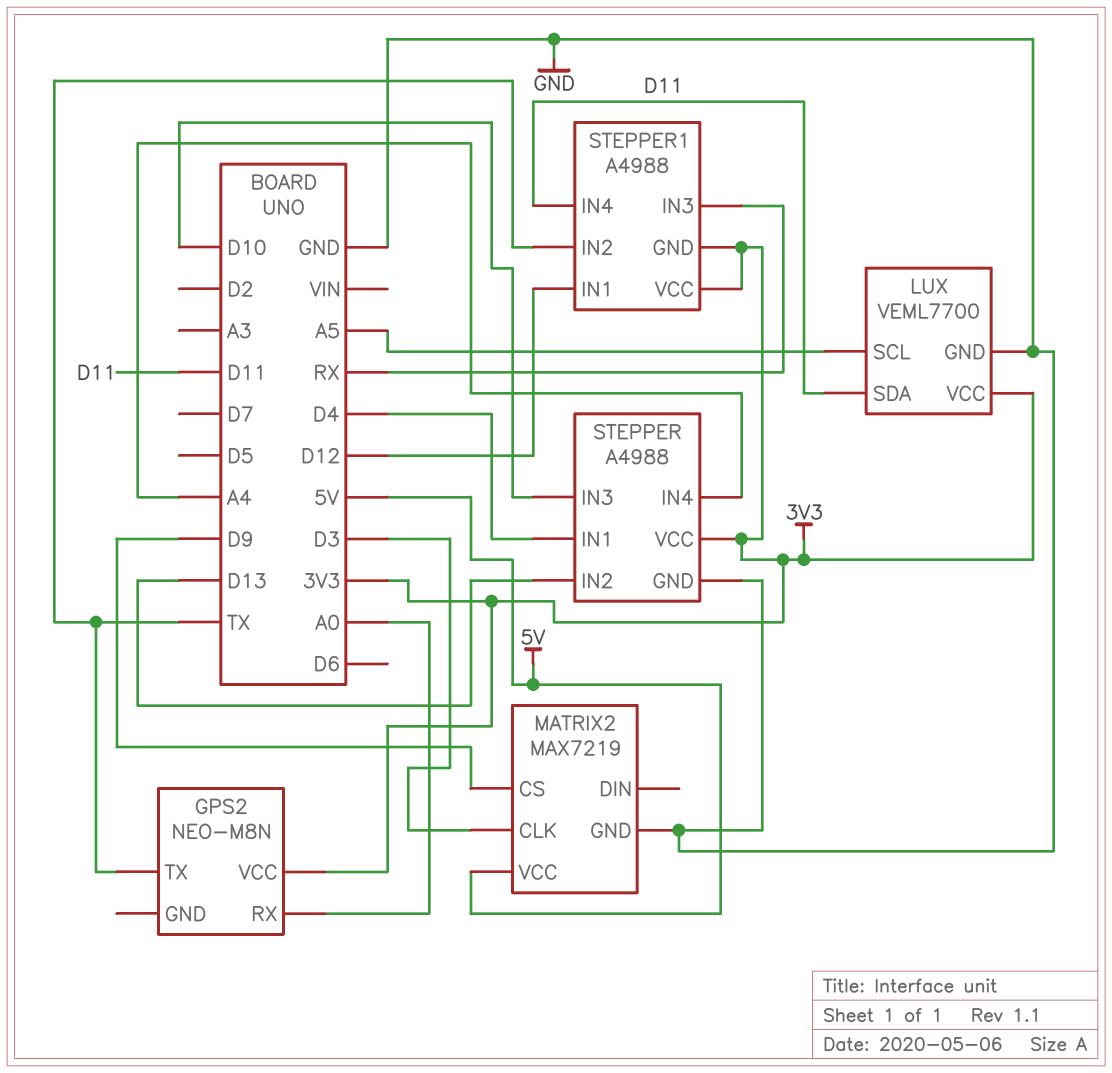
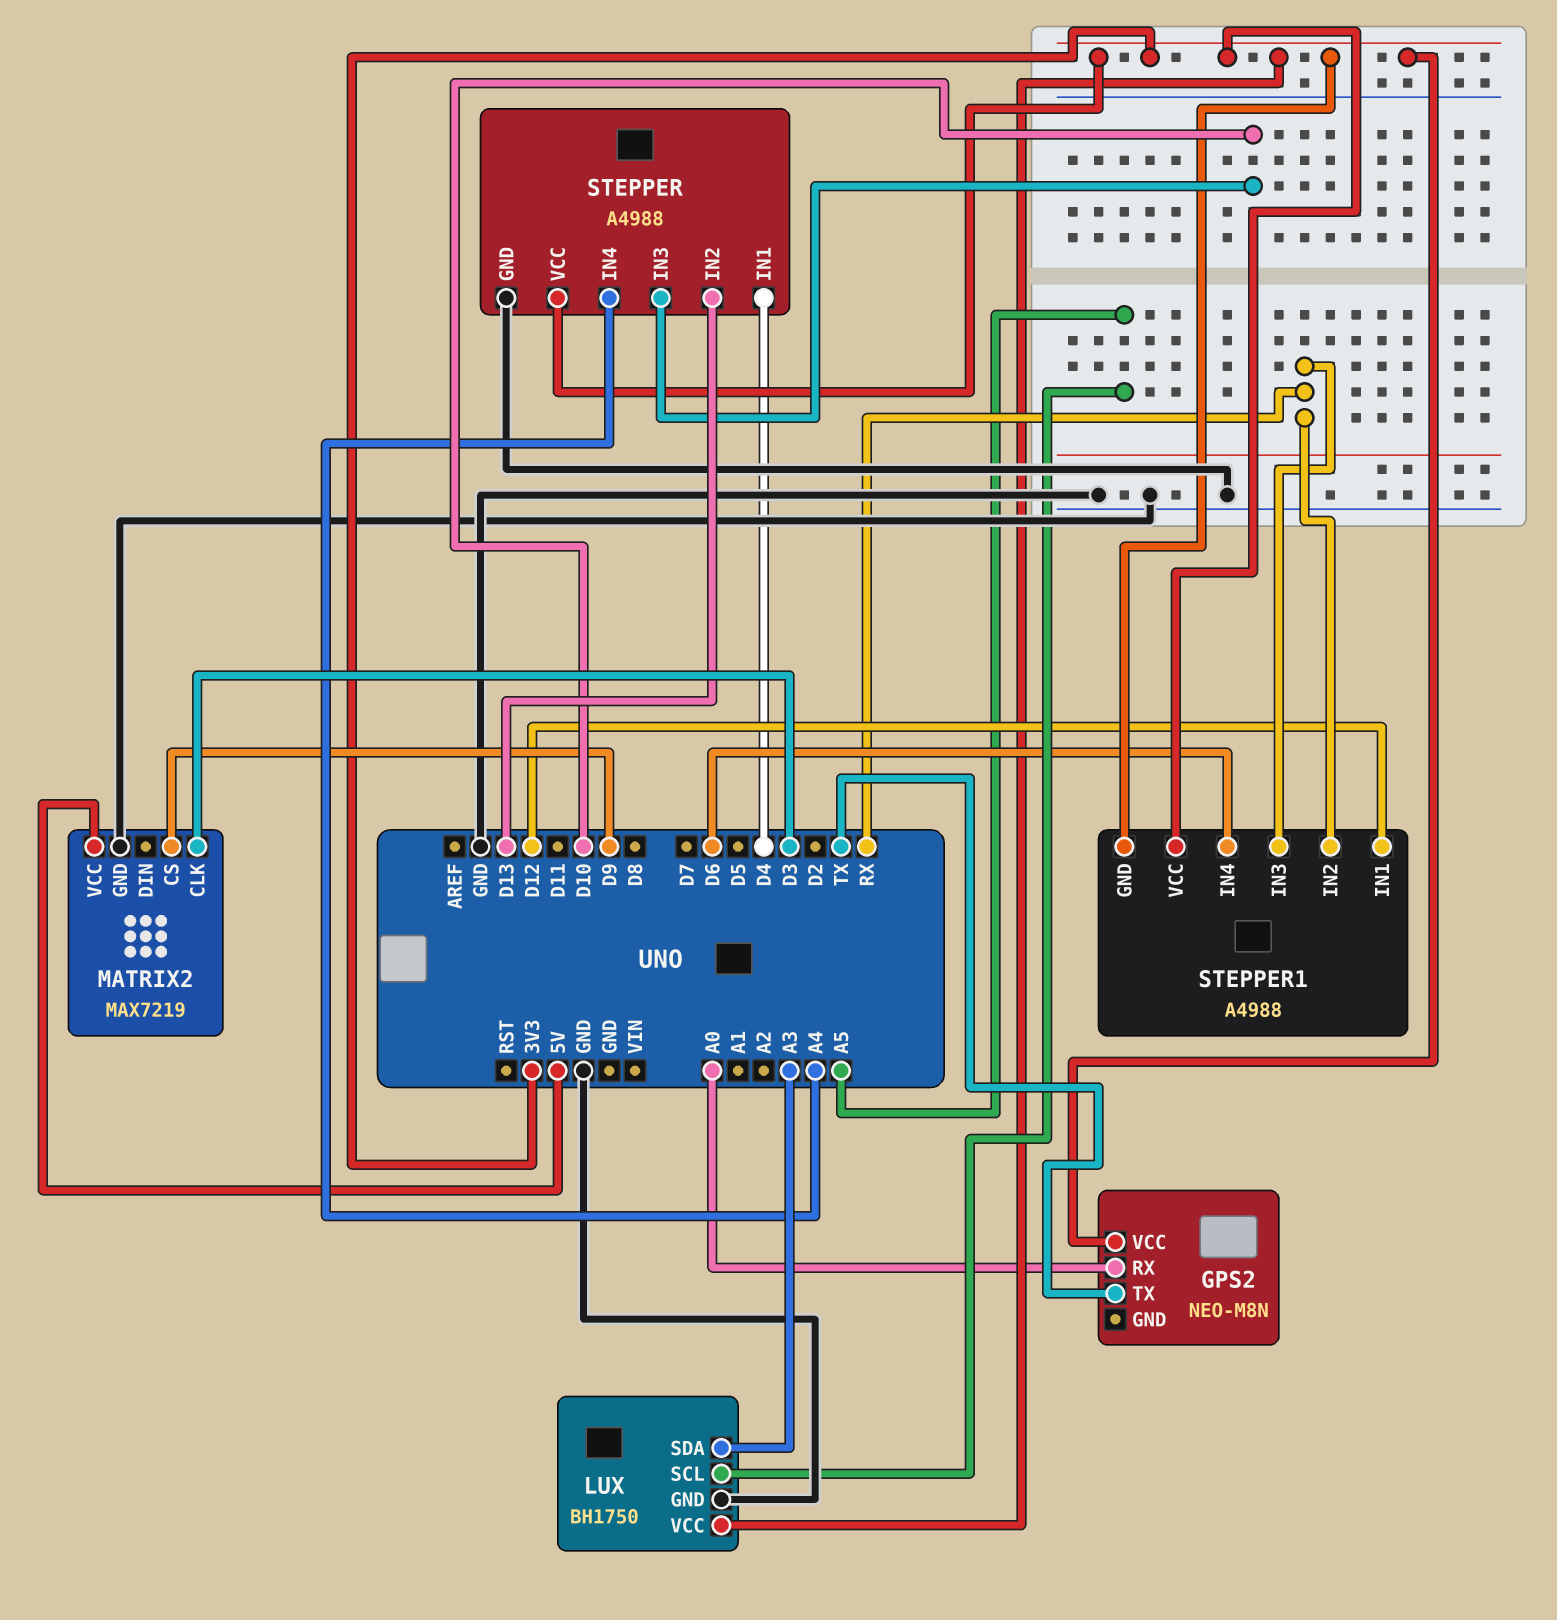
LUX: VEML7700 -> BH1750
LUX pin SDA: D11 -> A3
STEPPER1 pin IN2: TX -> RX
STEPPER1 pin IN4: D11 -> D6

